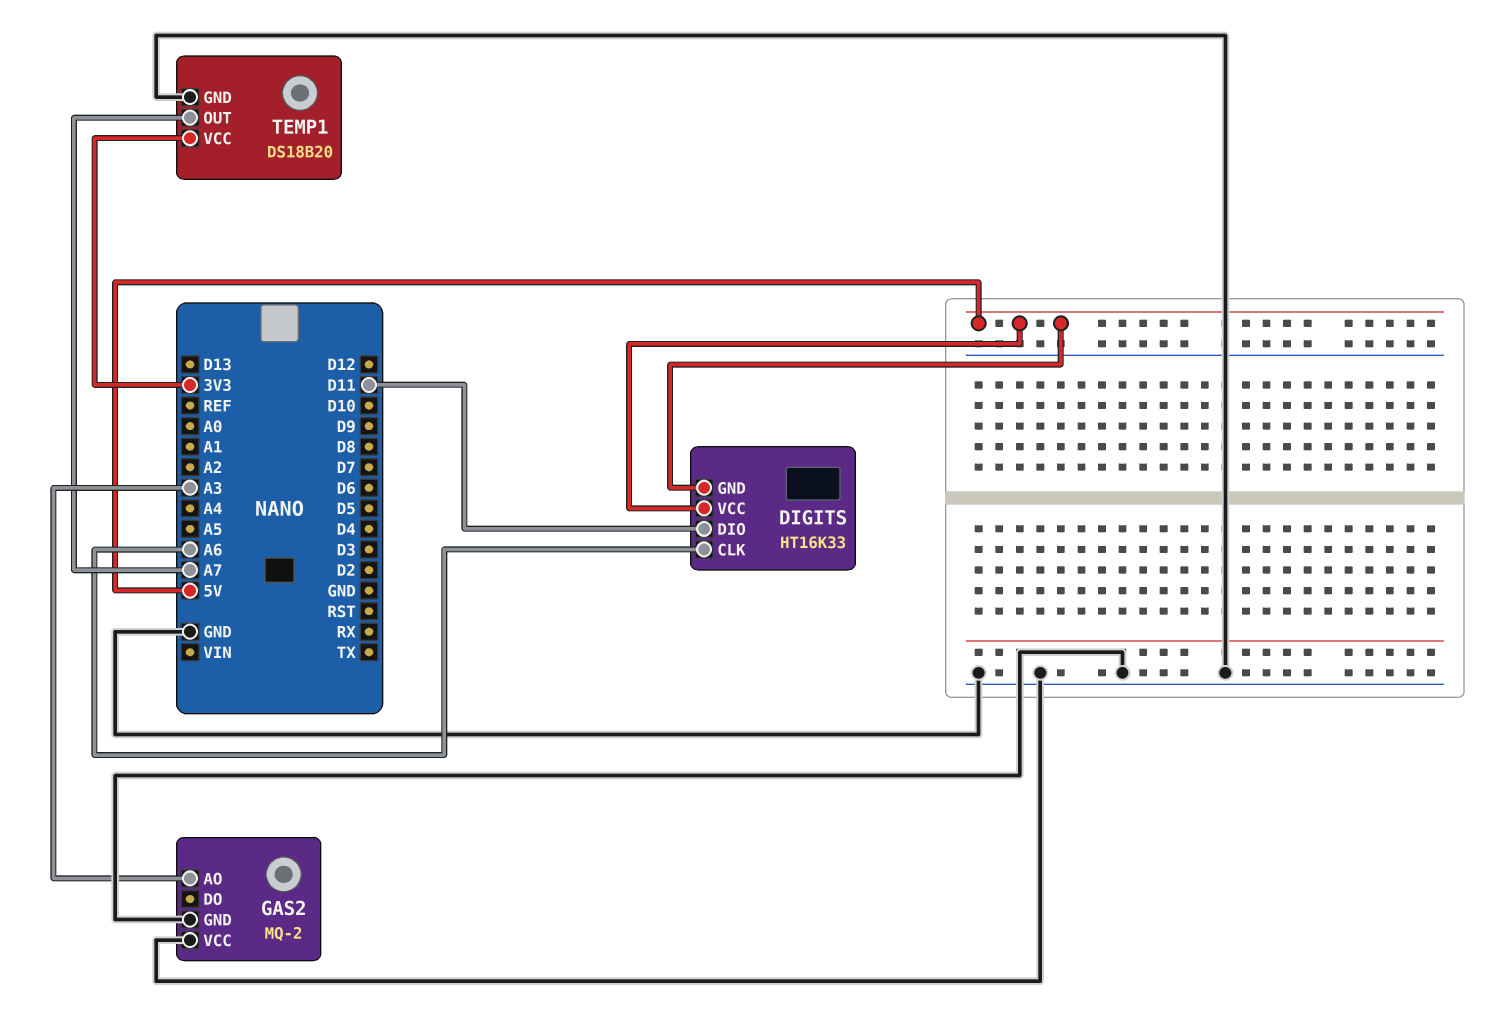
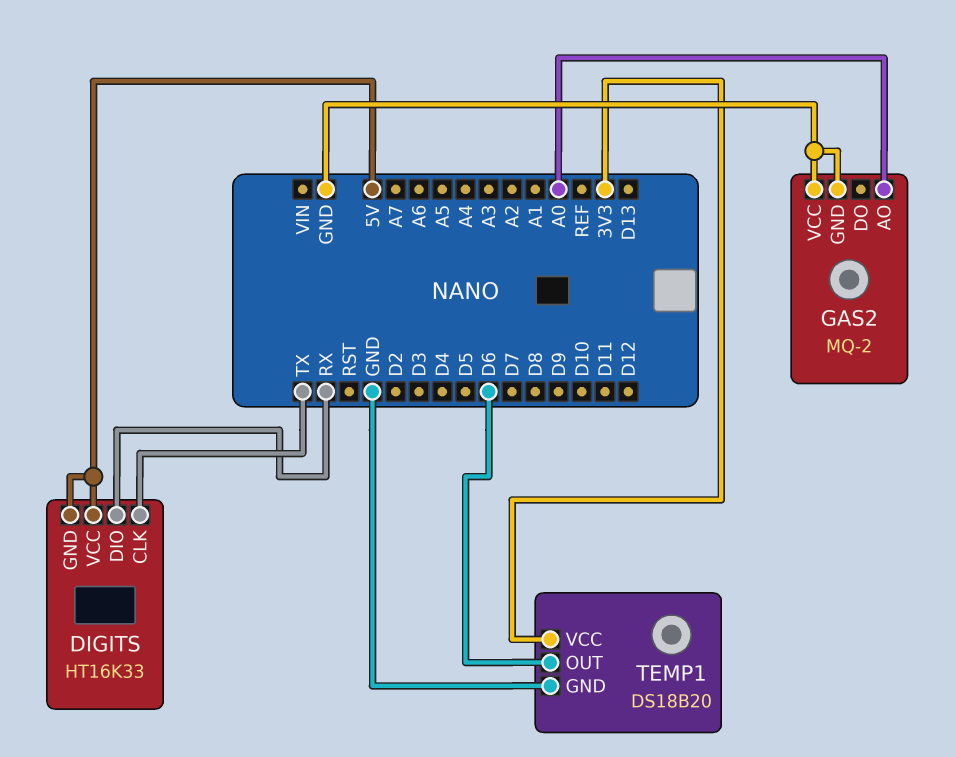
DIGITS pin CLK: A6 -> TX
DIGITS pin DIO: D11 -> RX
GAS2 pin AO: A3 -> A0
TEMP1 pin OUT: A7 -> D6

